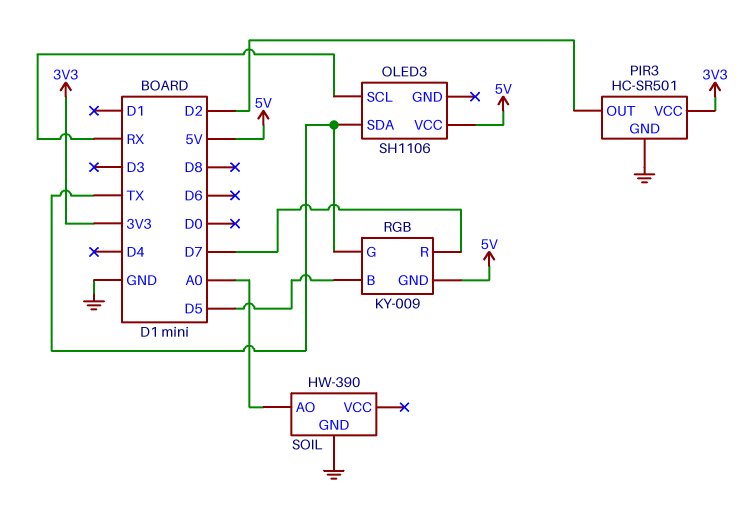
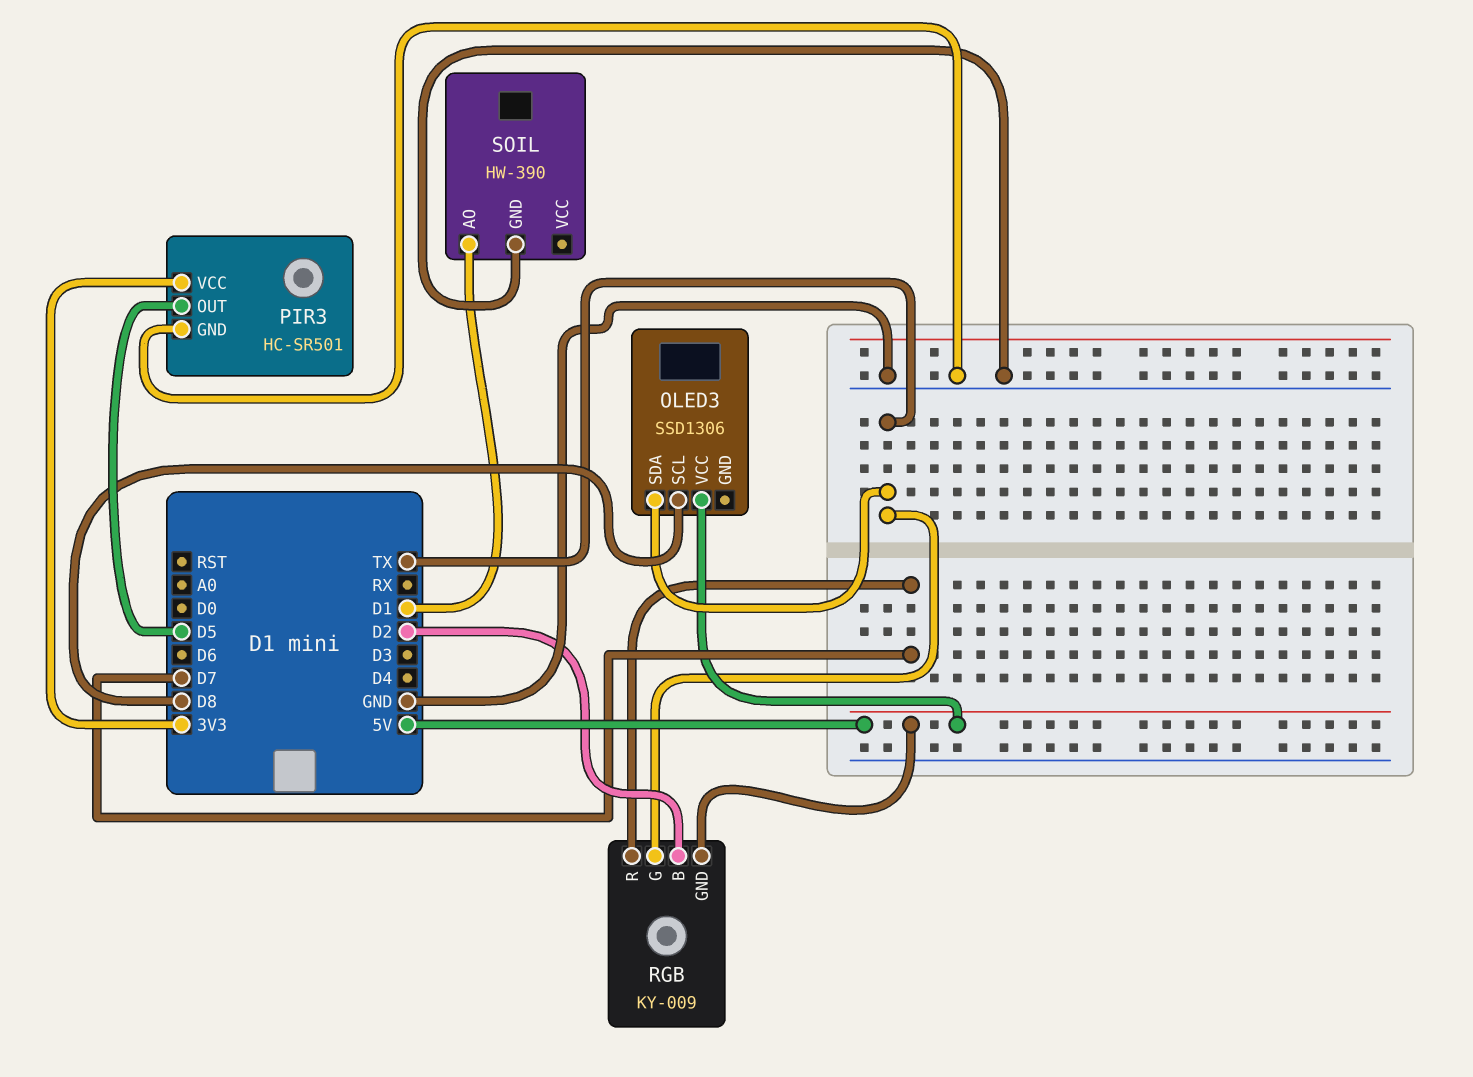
OLED3: SH1106 -> SSD1306
OLED3 pin SCL: RX -> D8
PIR3 pin OUT: D2 -> D5
RGB pin B: D5 -> D2
SOIL pin AO: A0 -> D1

